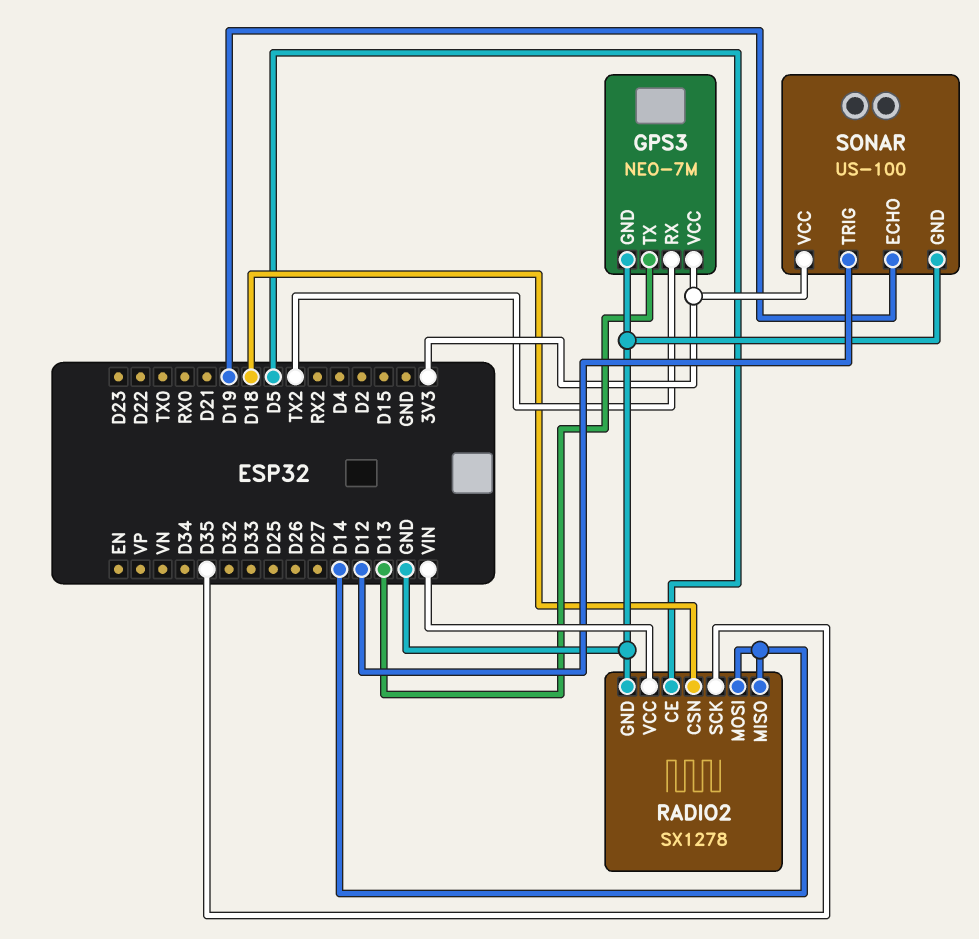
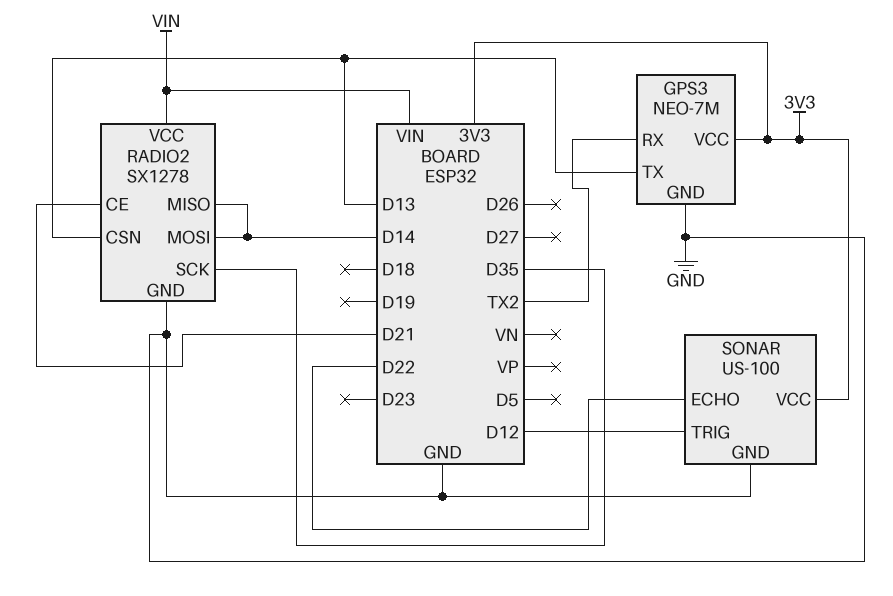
RADIO2 pin CE: D5 -> D21
RADIO2 pin CSN: D18 -> D13
SONAR pin ECHO: D19 -> D22

